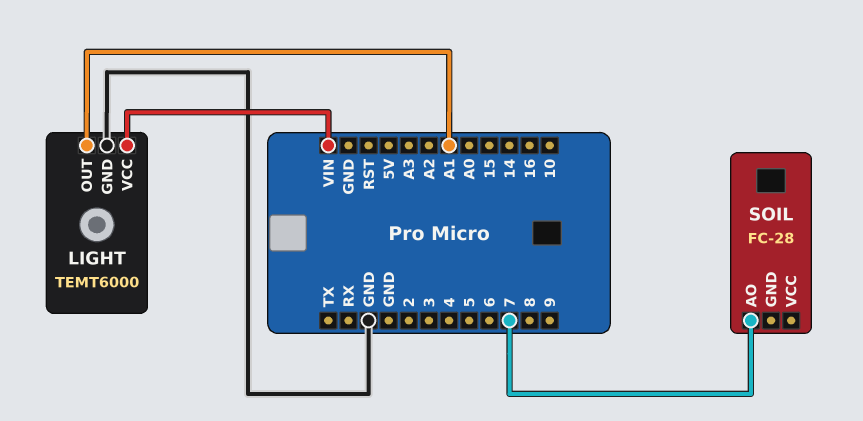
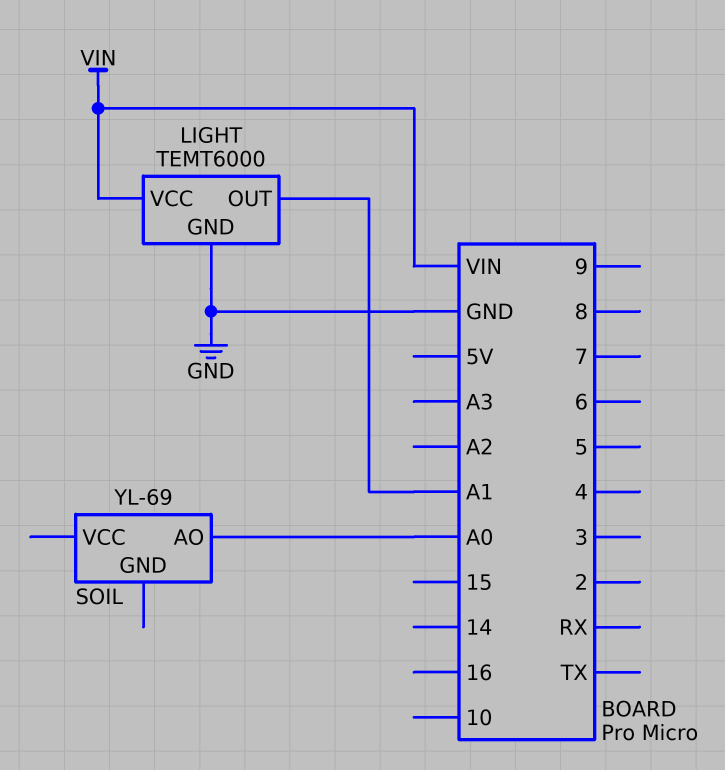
SOIL: FC-28 -> YL-69
SOIL pin AO: 7 -> A0

